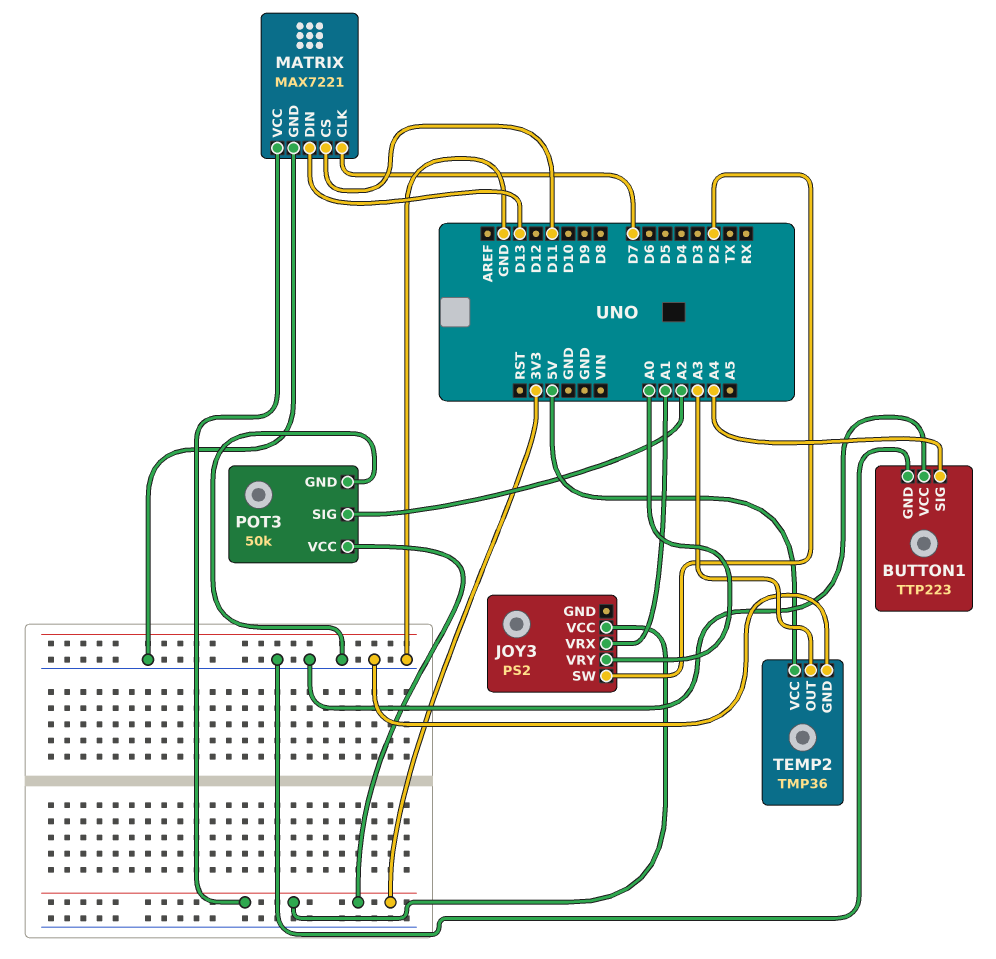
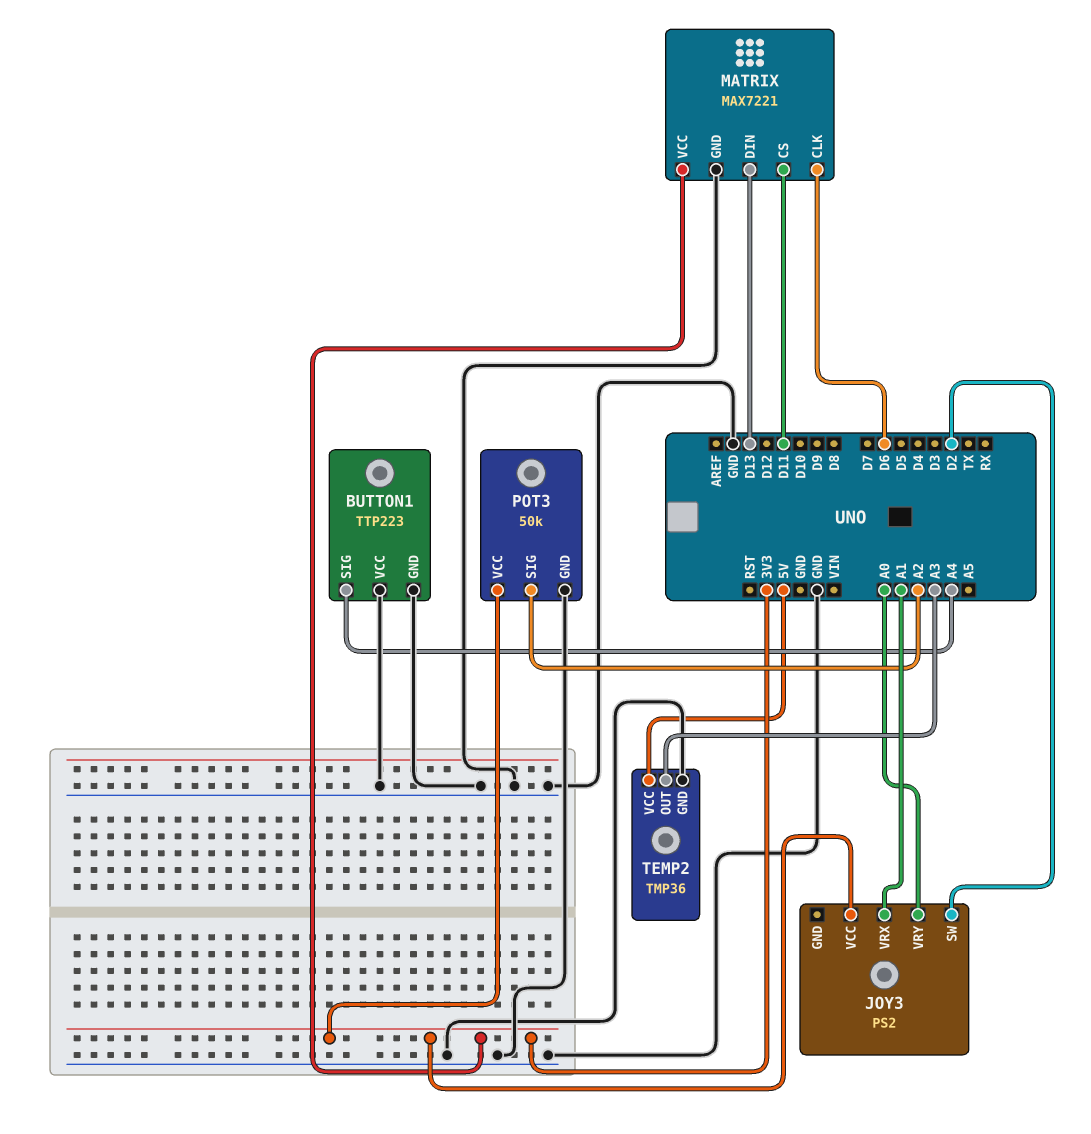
MATRIX pin CLK: D7 -> D6

